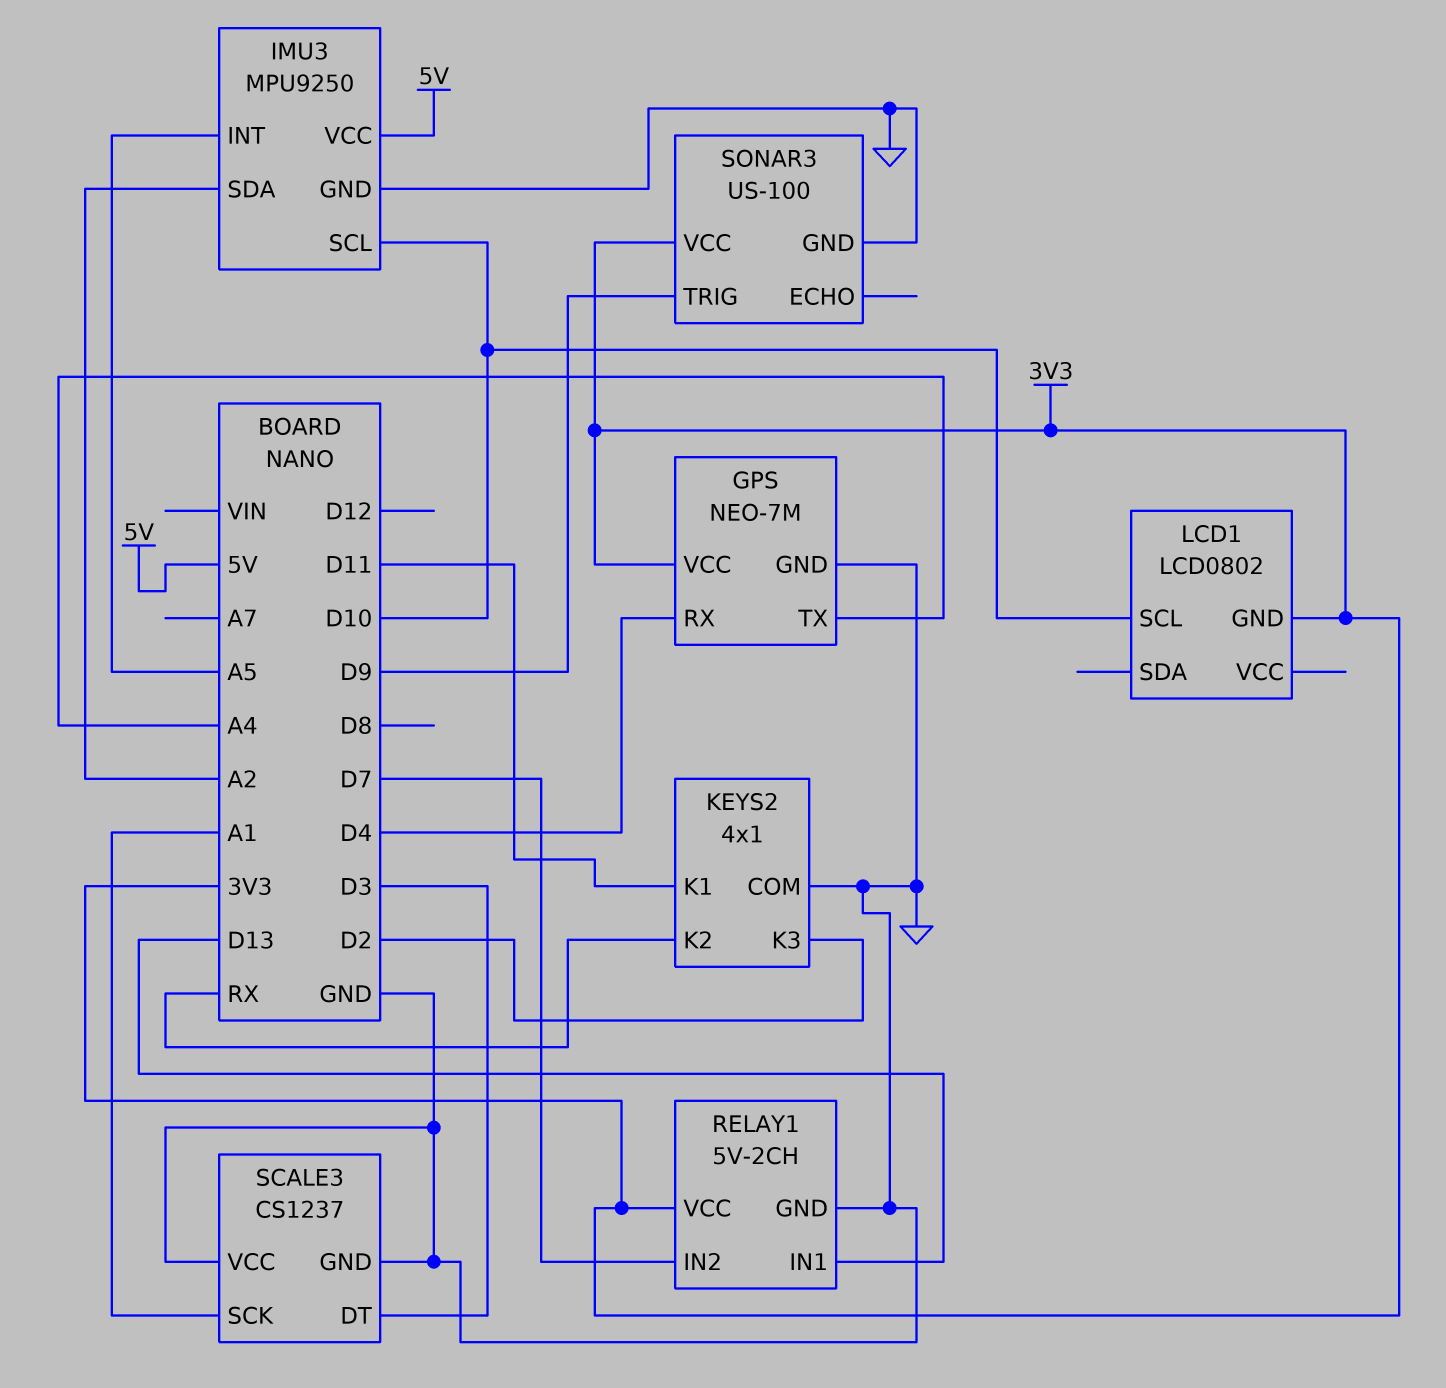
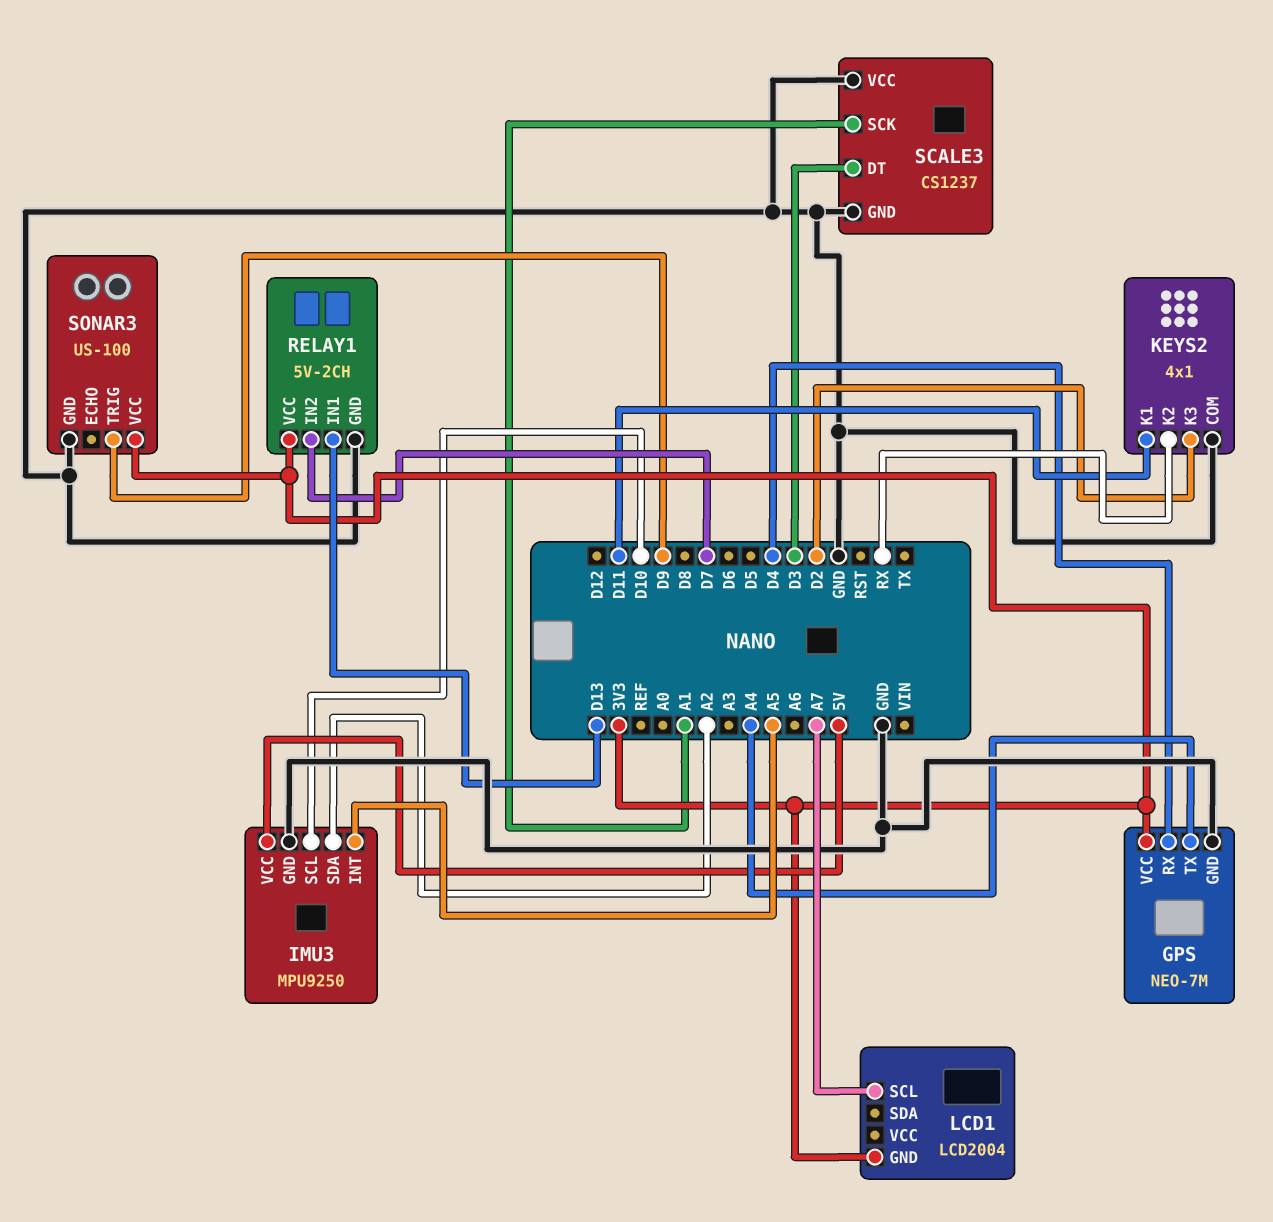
LCD1: LCD0802 -> LCD2004
LCD1 pin SCL: D10 -> A7

